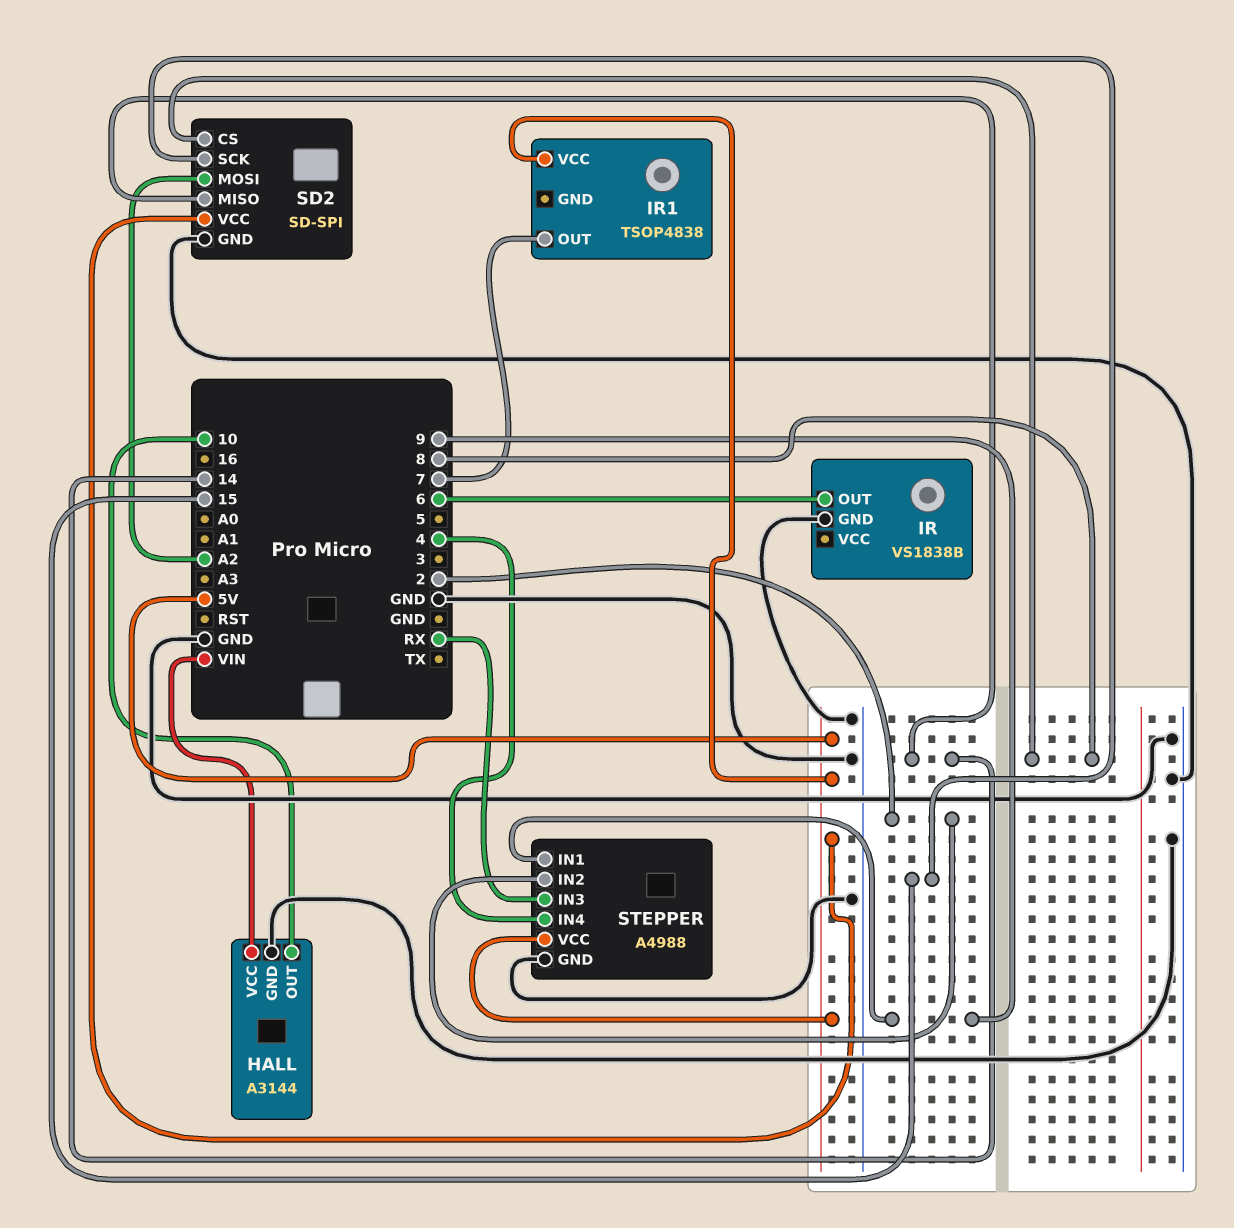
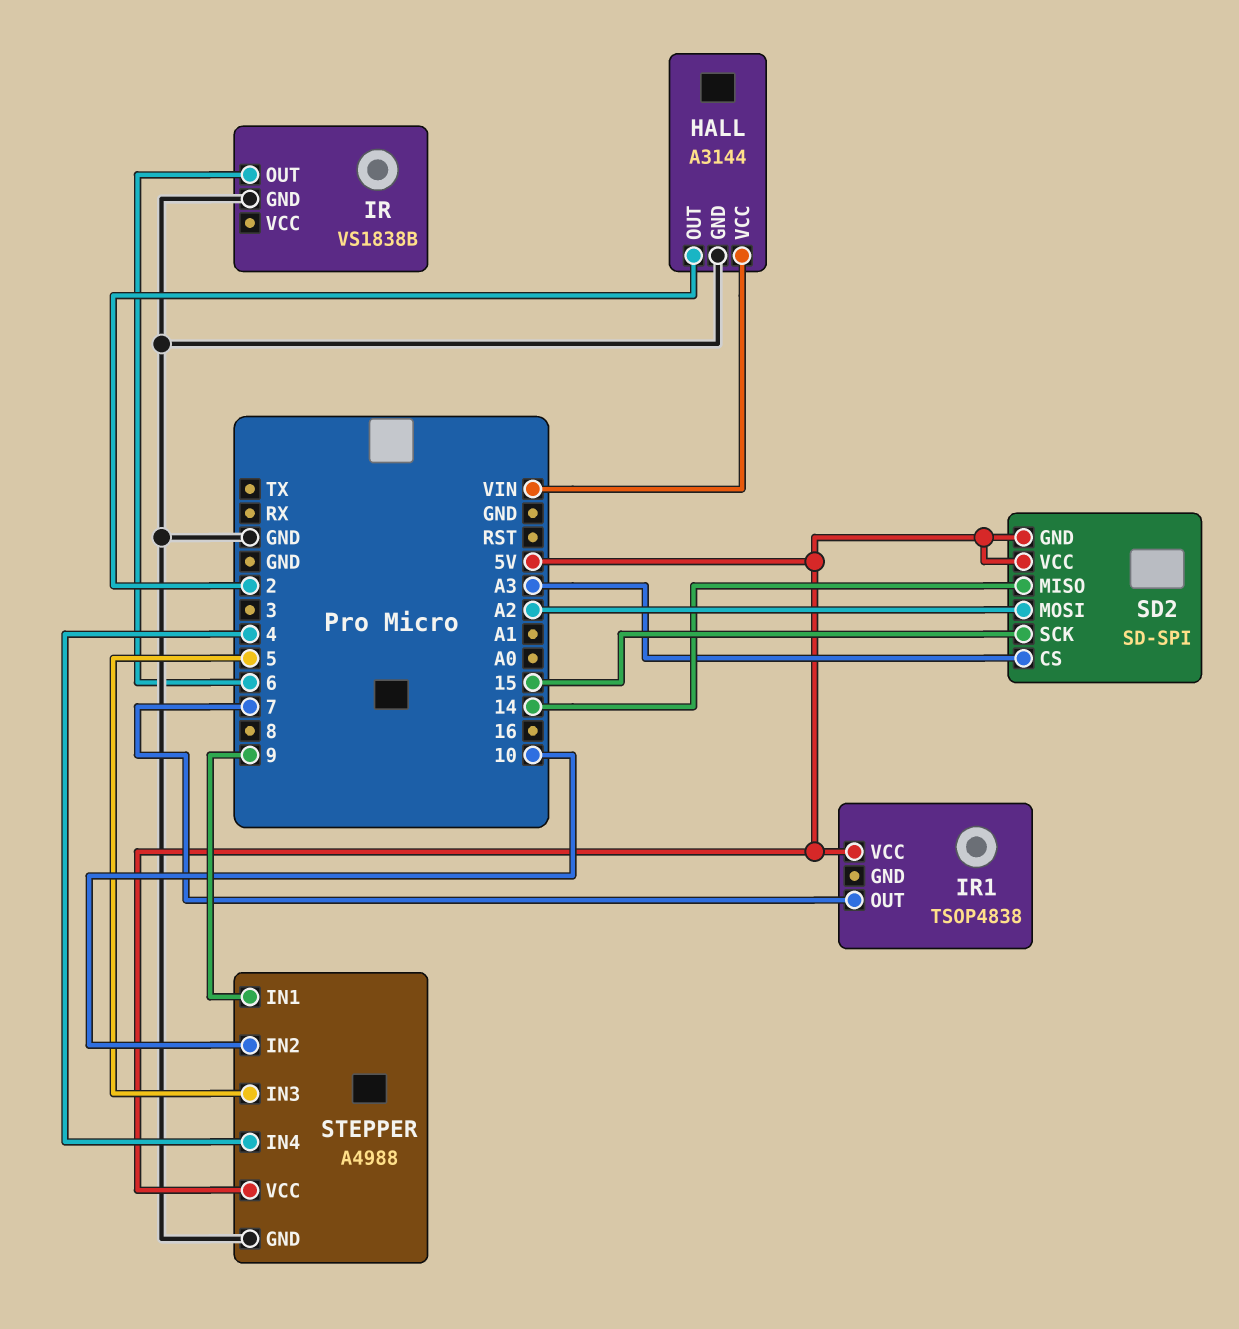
HALL pin OUT: 10 -> 2
SD2 pin CS: 8 -> A3
SD2 pin GND: GND -> 5V
STEPPER pin IN2: 2 -> 10
STEPPER pin IN3: RX -> 5

